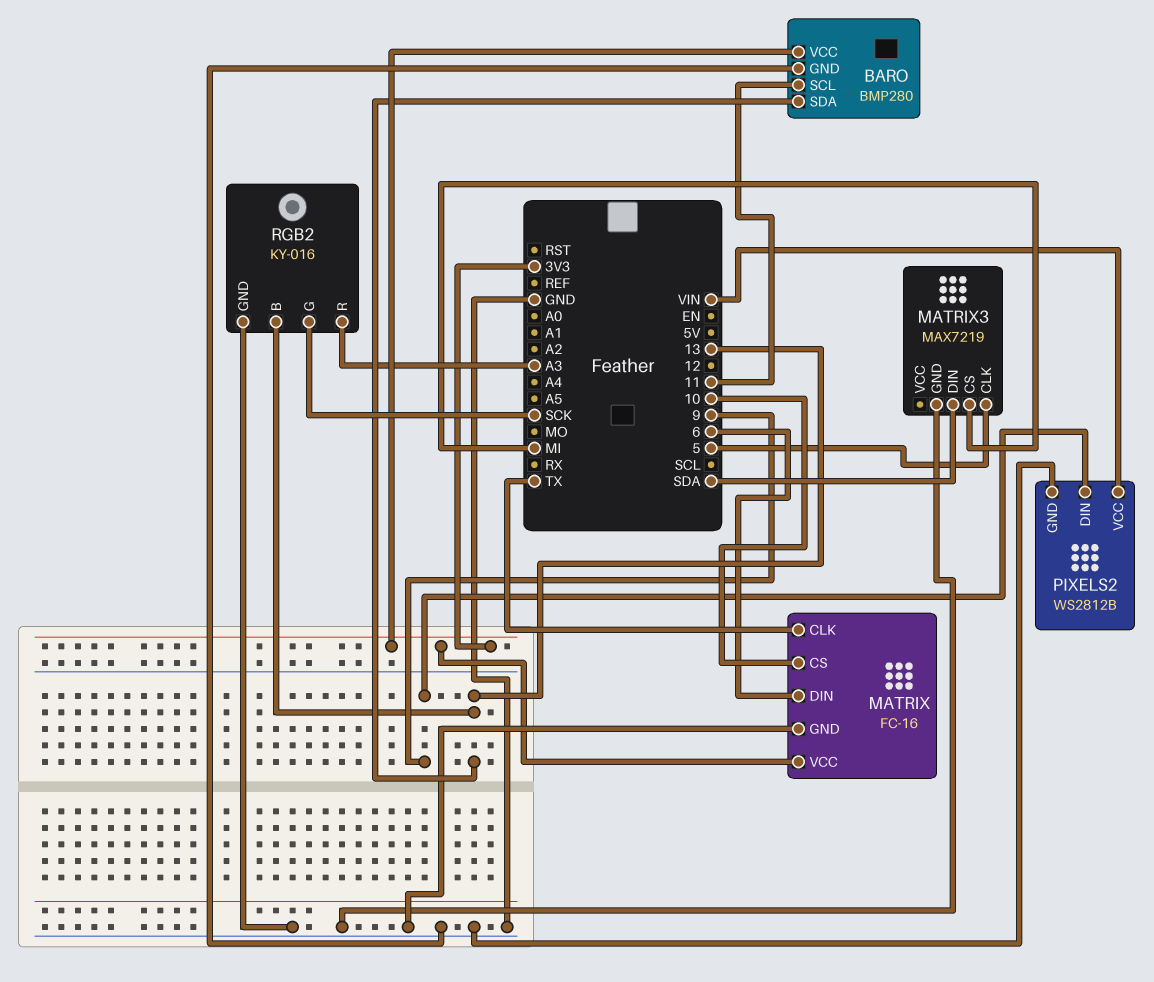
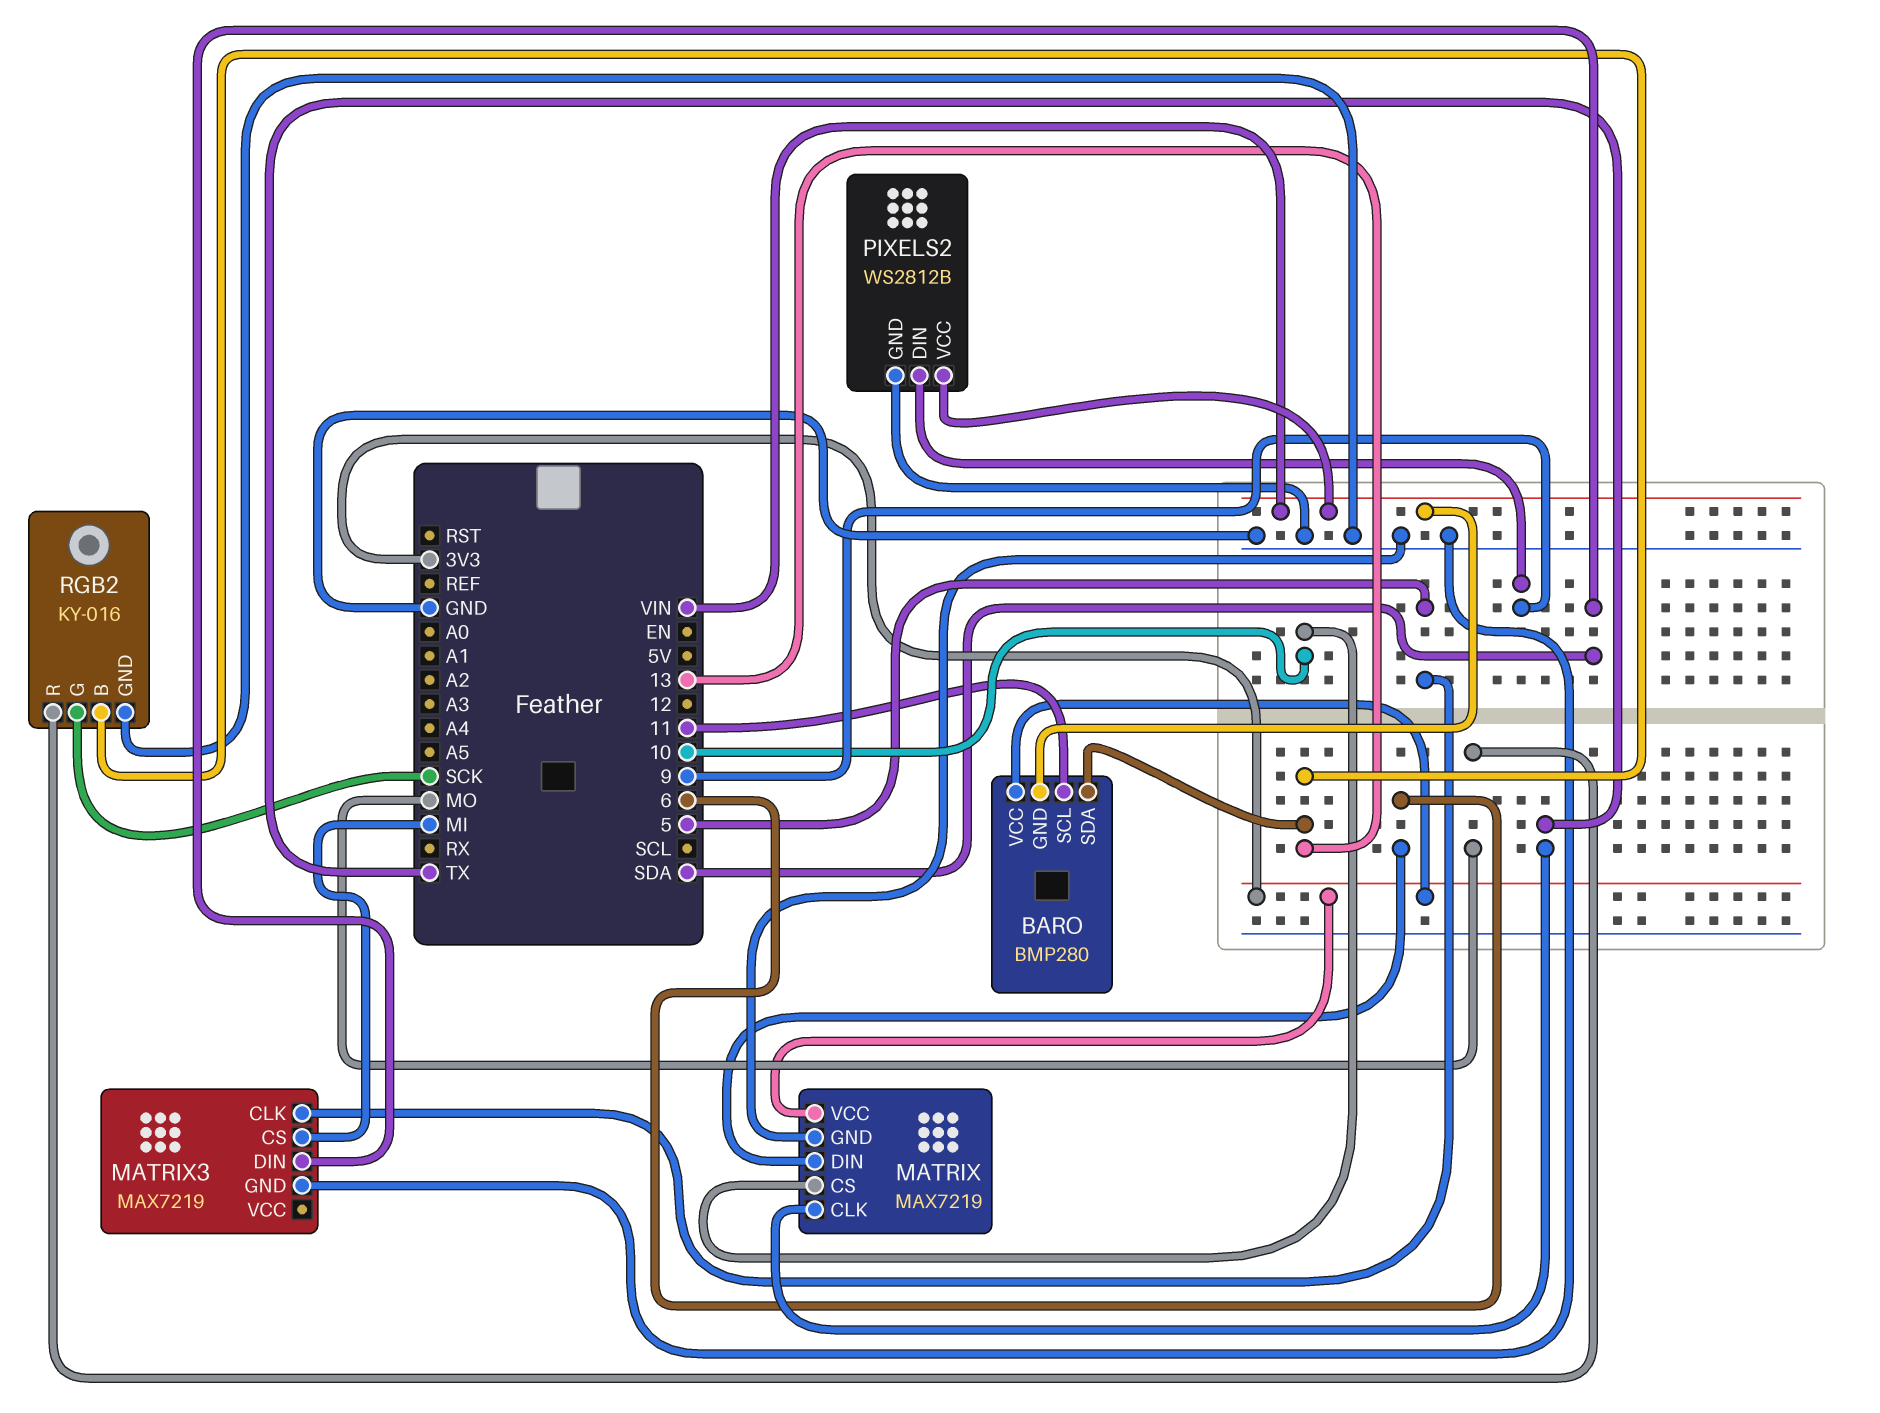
BARO pin GND: GND -> VIN
MATRIX: FC-16 -> MAX7219
RGB2 pin R: A3 -> MO

